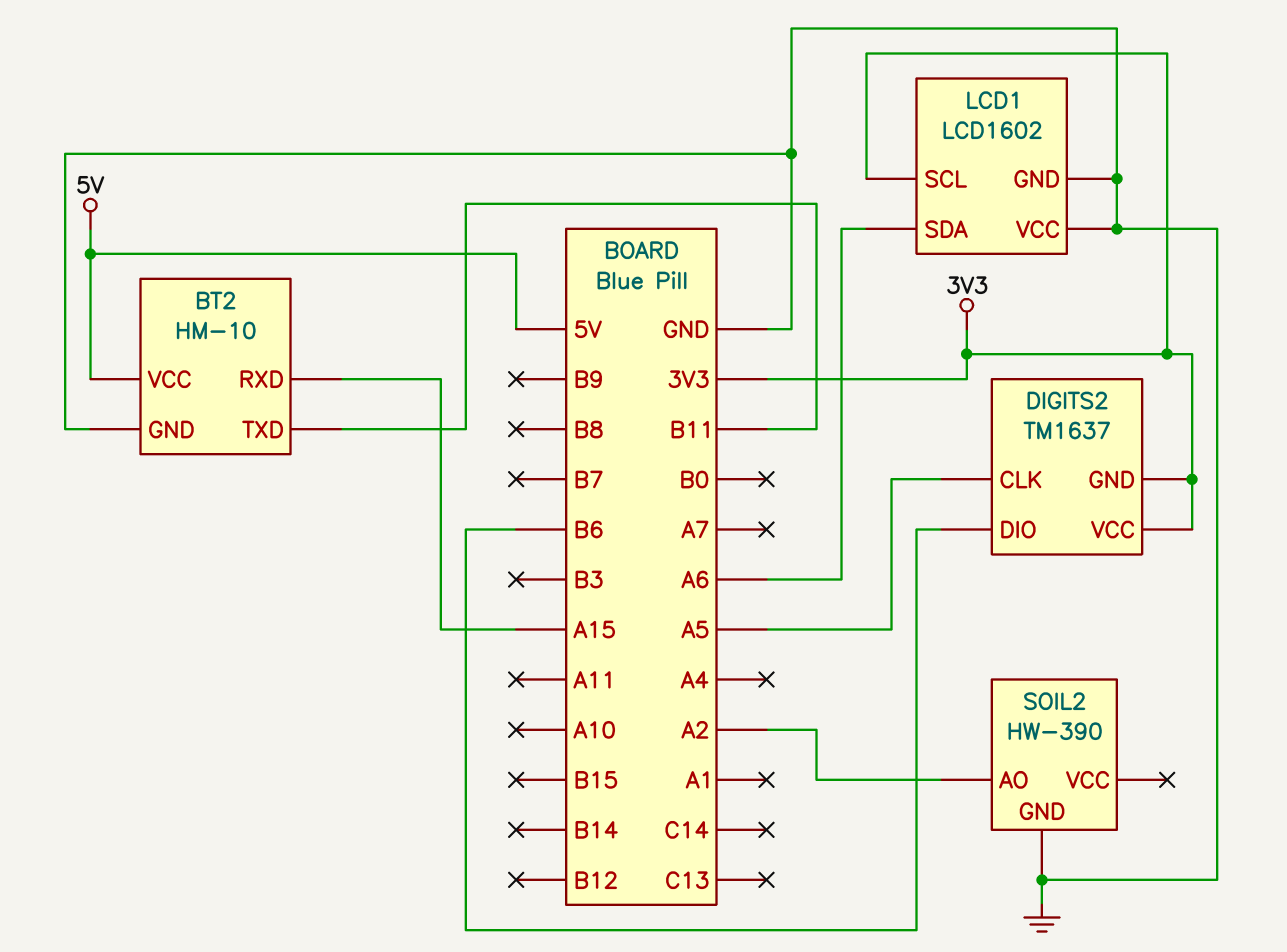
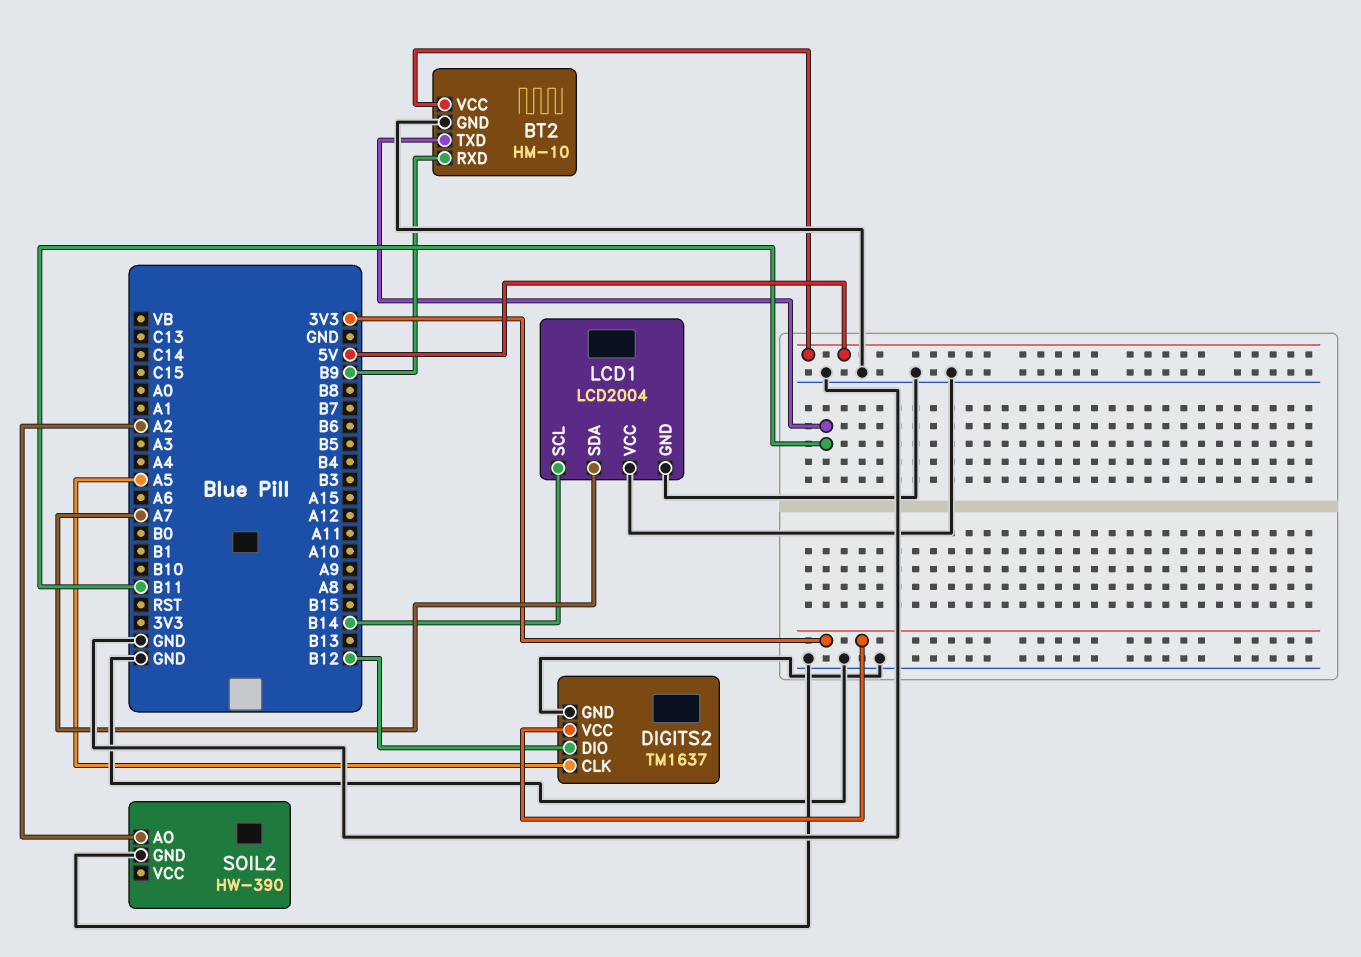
BT2 pin RXD: A15 -> B9
DIGITS2 pin DIO: B6 -> B12
DIGITS2 pin GND: 3V3 -> GND
LCD1: LCD1602 -> LCD2004
LCD1 pin SCL: 3V3 -> B14
LCD1 pin SDA: A6 -> A7

